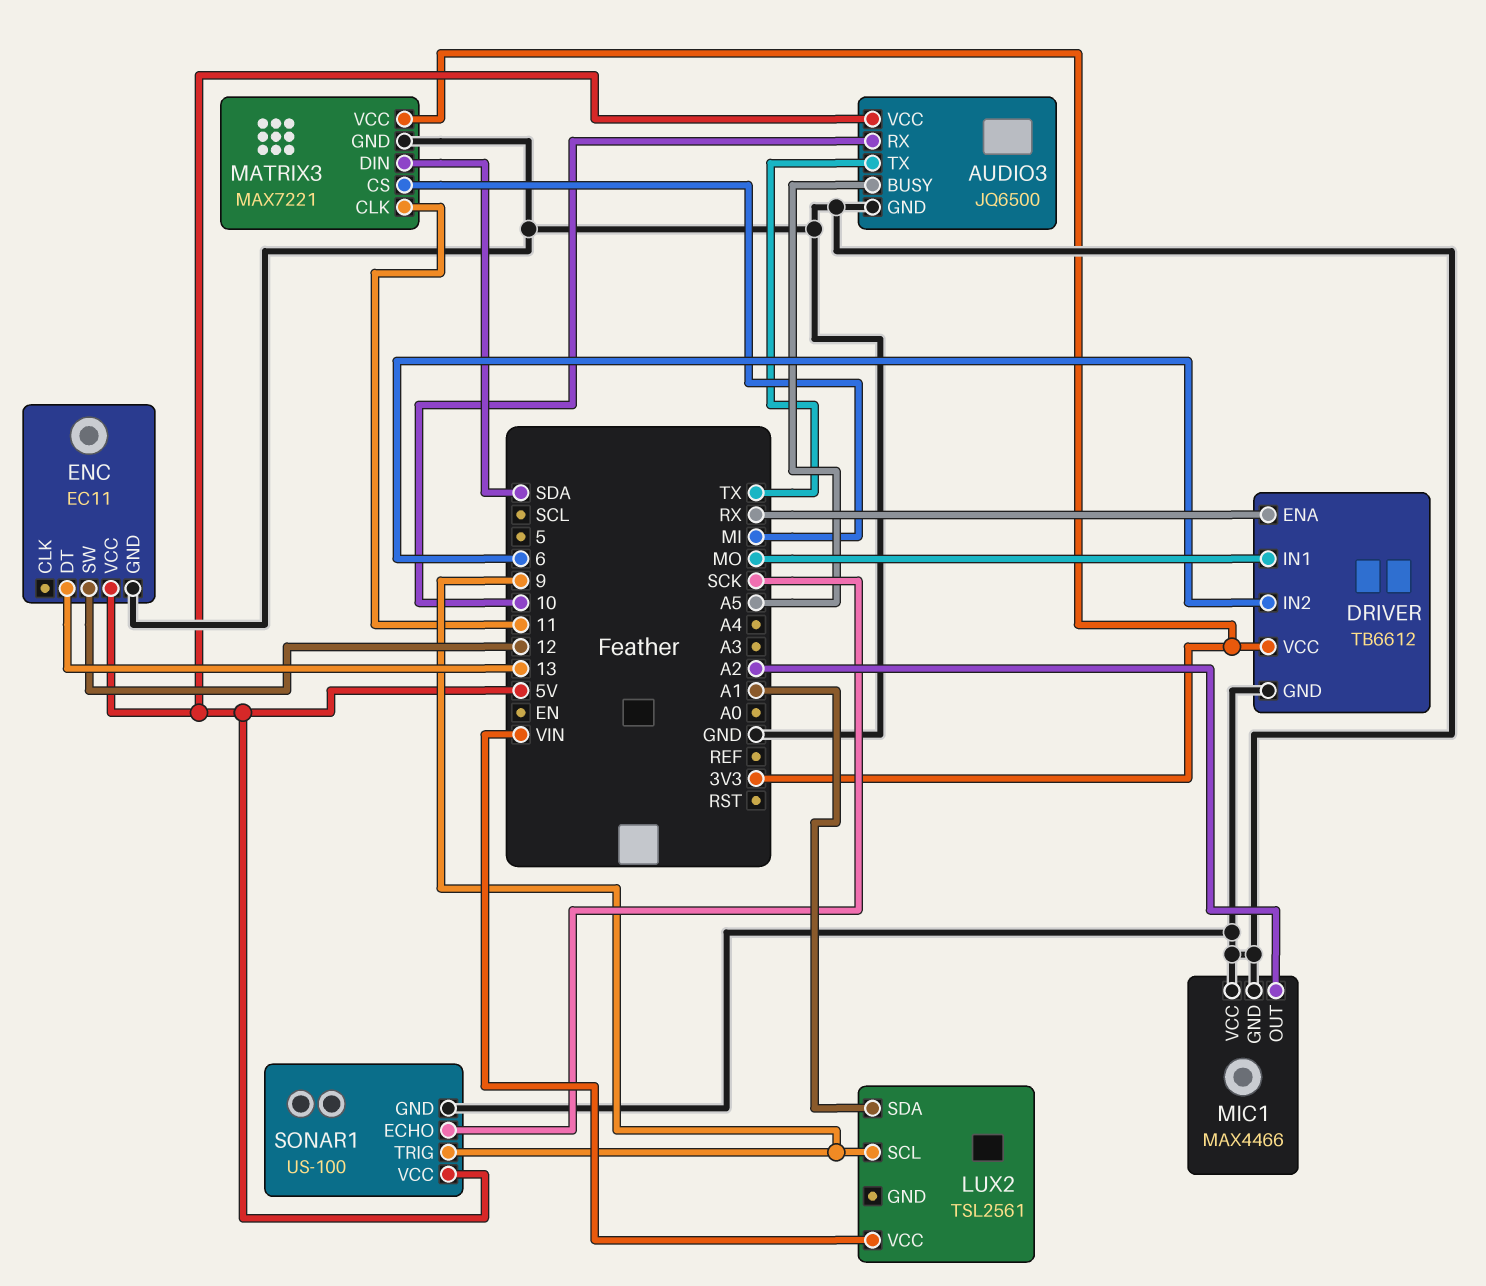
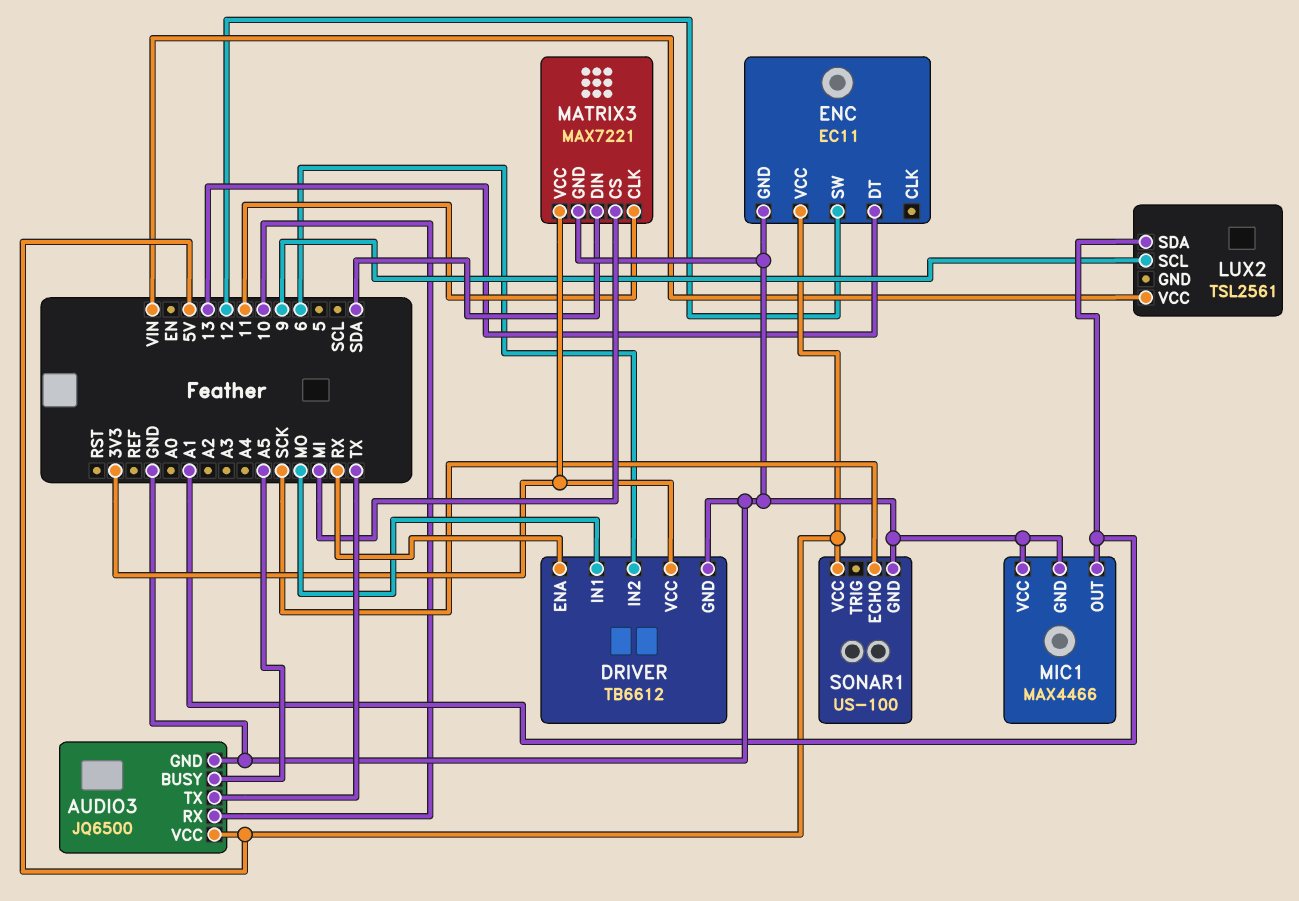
MIC1 pin OUT: A2 -> A1
SONAR1 pin TRIG: 9 -> none

